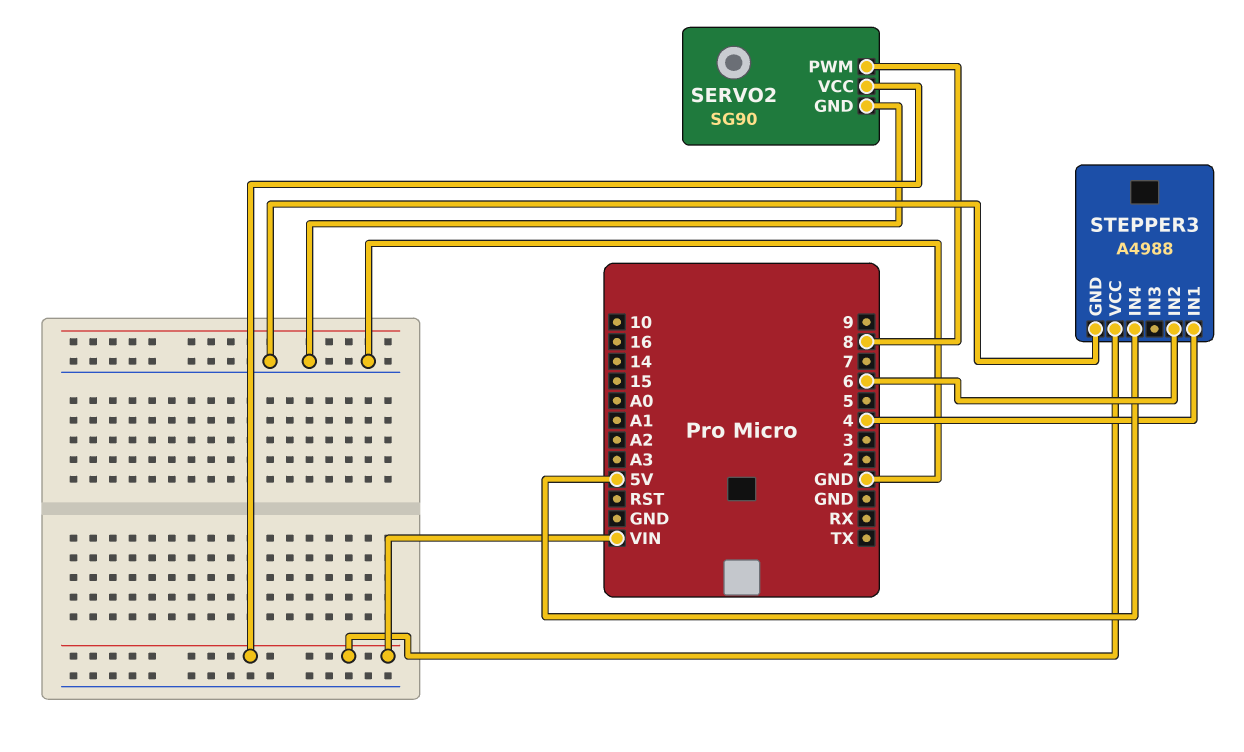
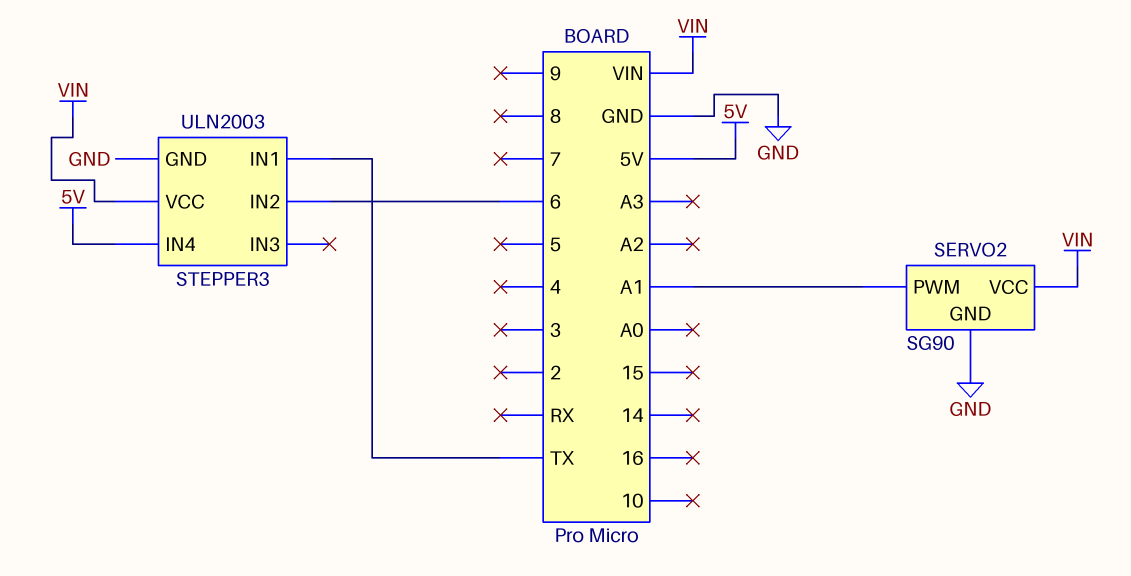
SERVO2 pin PWM: 8 -> A1
STEPPER3: A4988 -> ULN2003
STEPPER3 pin IN1: 4 -> TX

